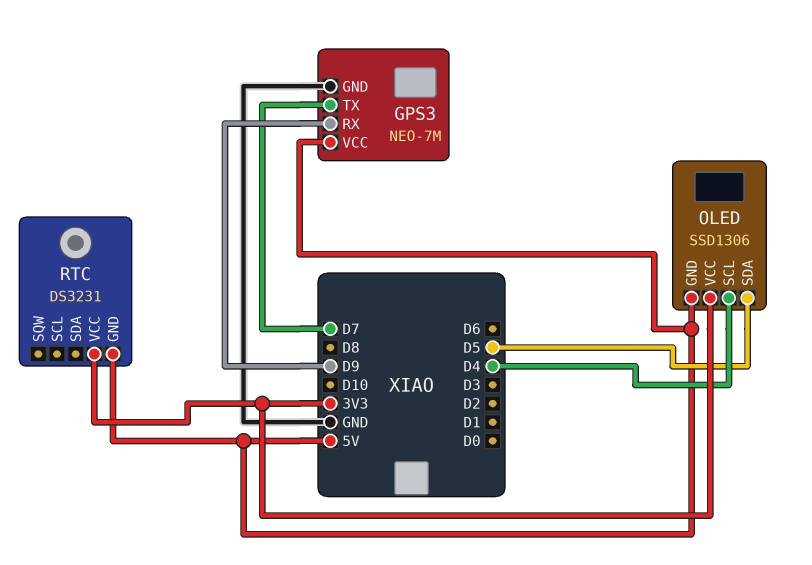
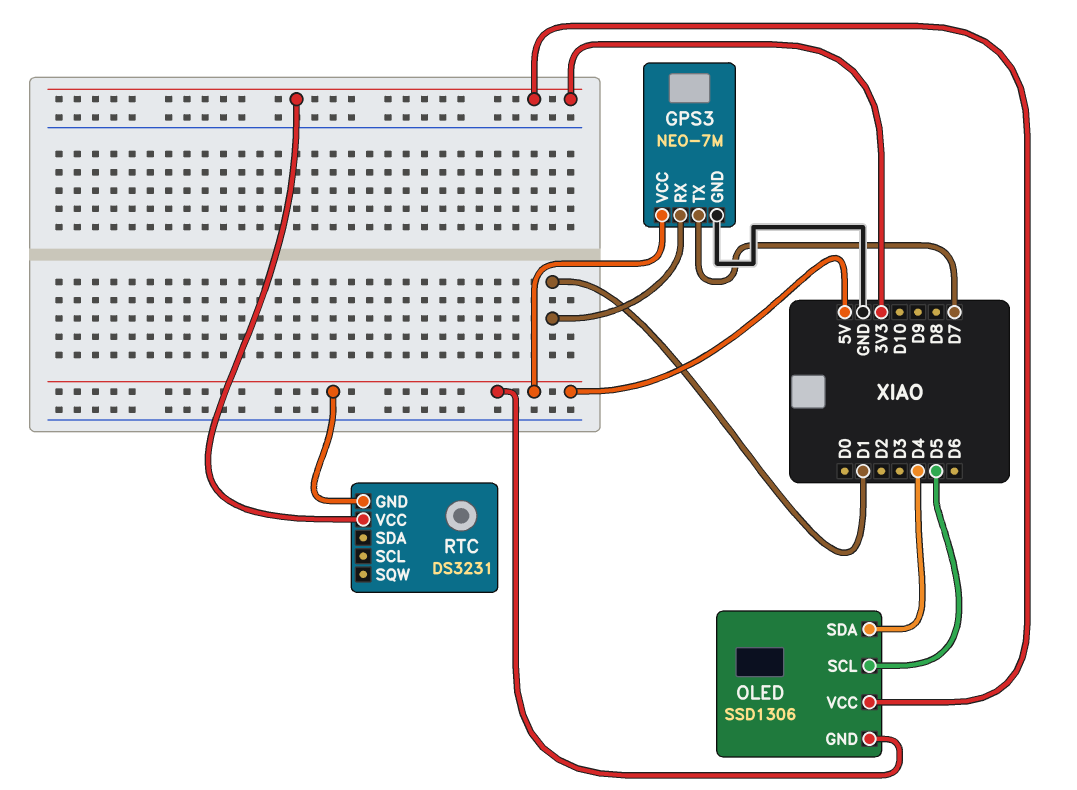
GPS3 pin RX: D9 -> D1
OLED pin SCL: D4 -> D5
OLED pin SDA: D5 -> D4

